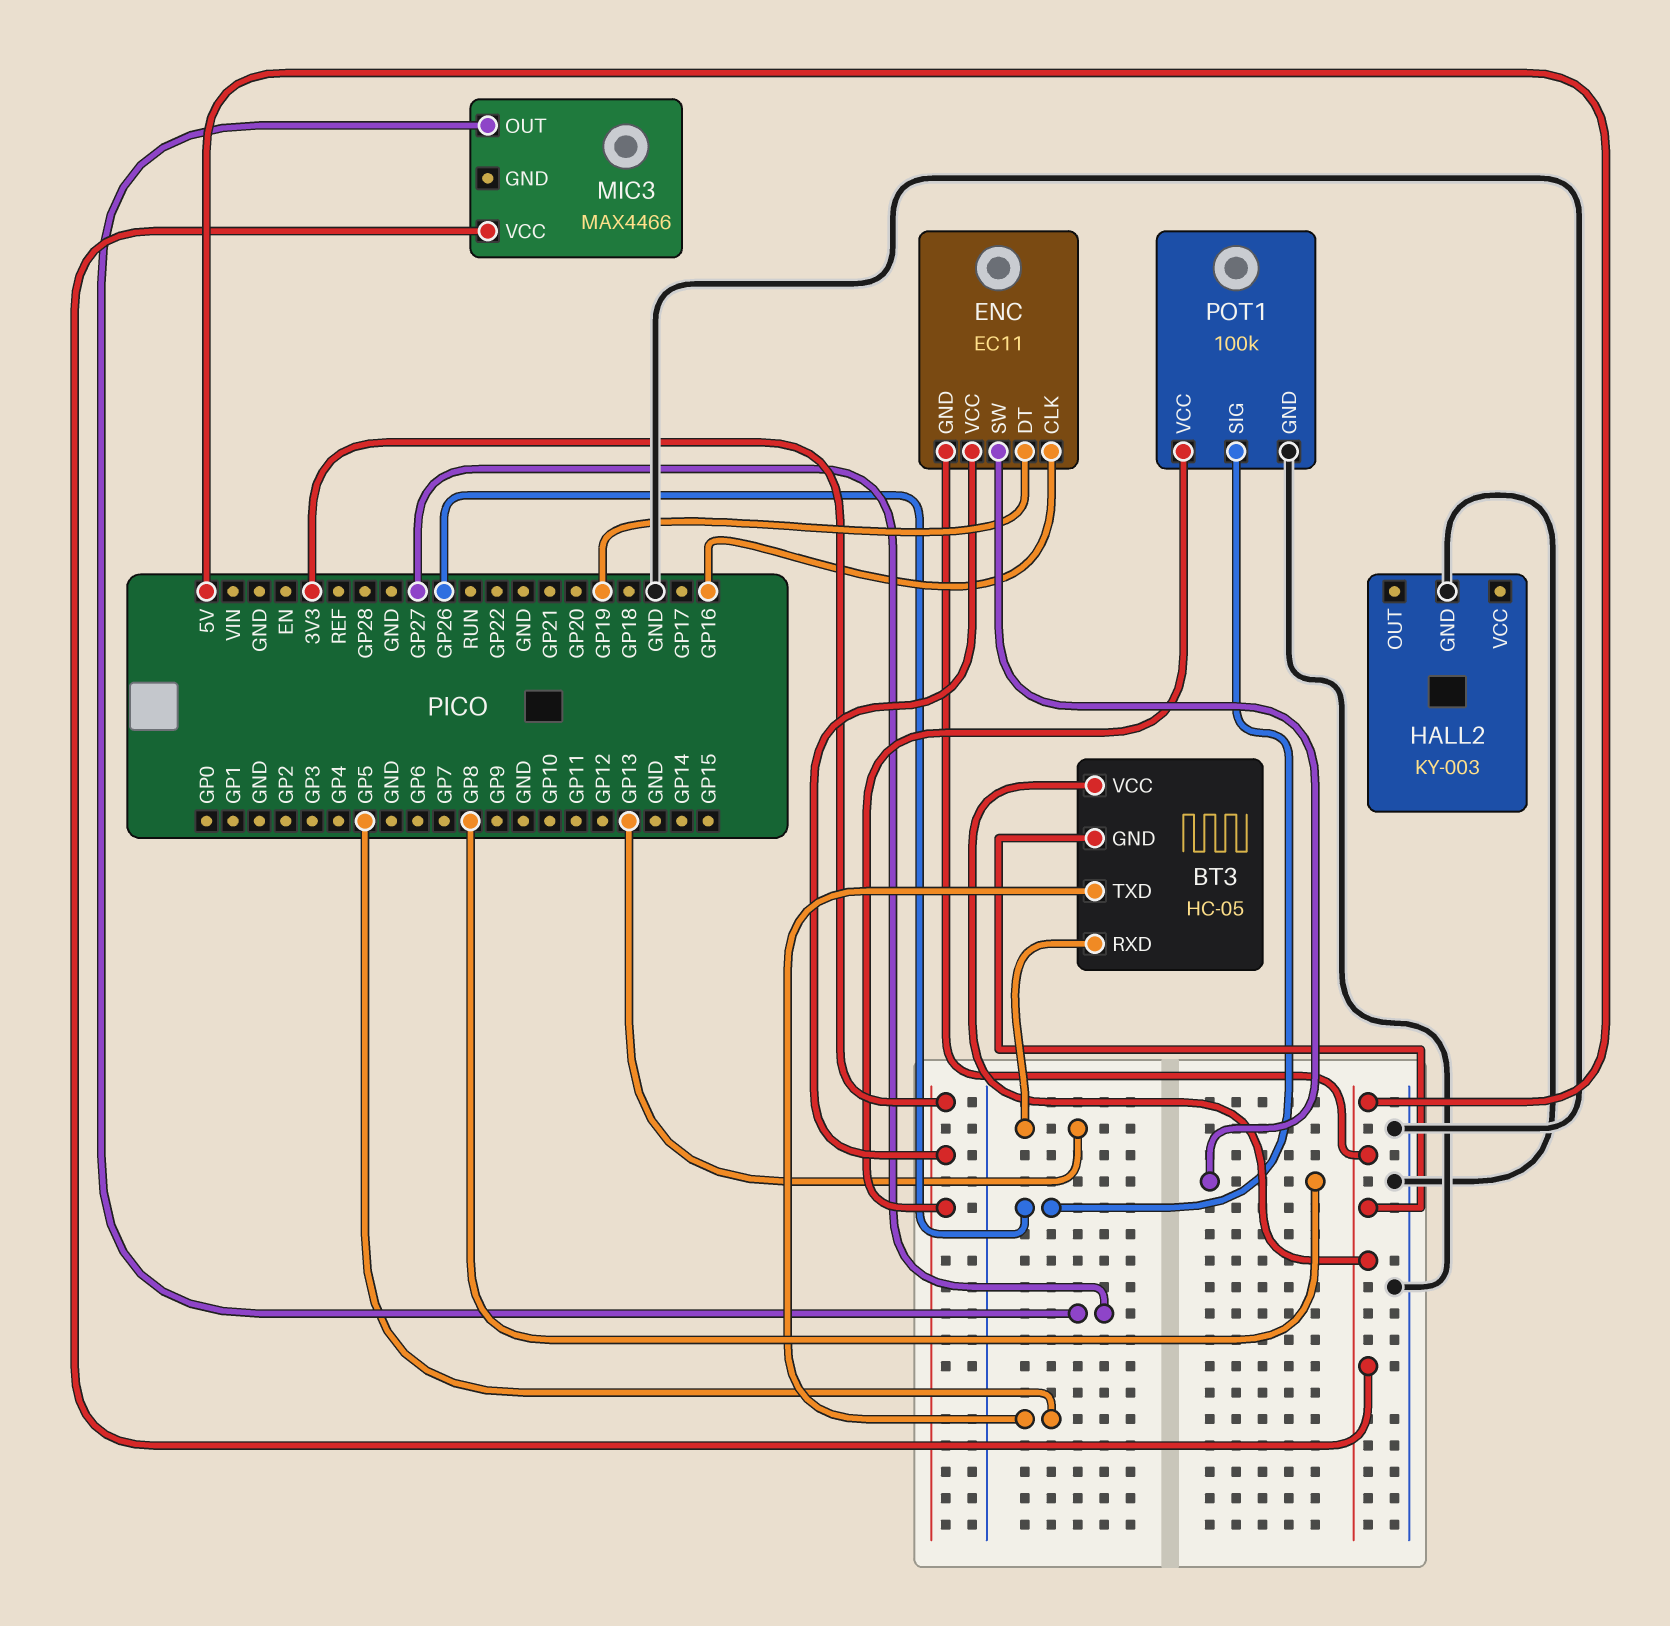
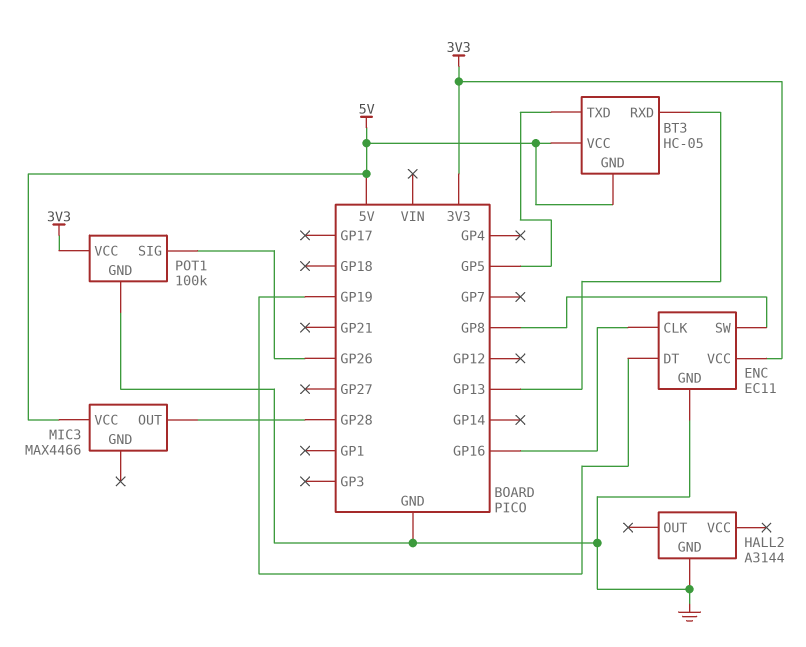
ENC pin GND: 5V -> GND
HALL2: KY-003 -> A3144
MIC3 pin OUT: GP27 -> GP28

